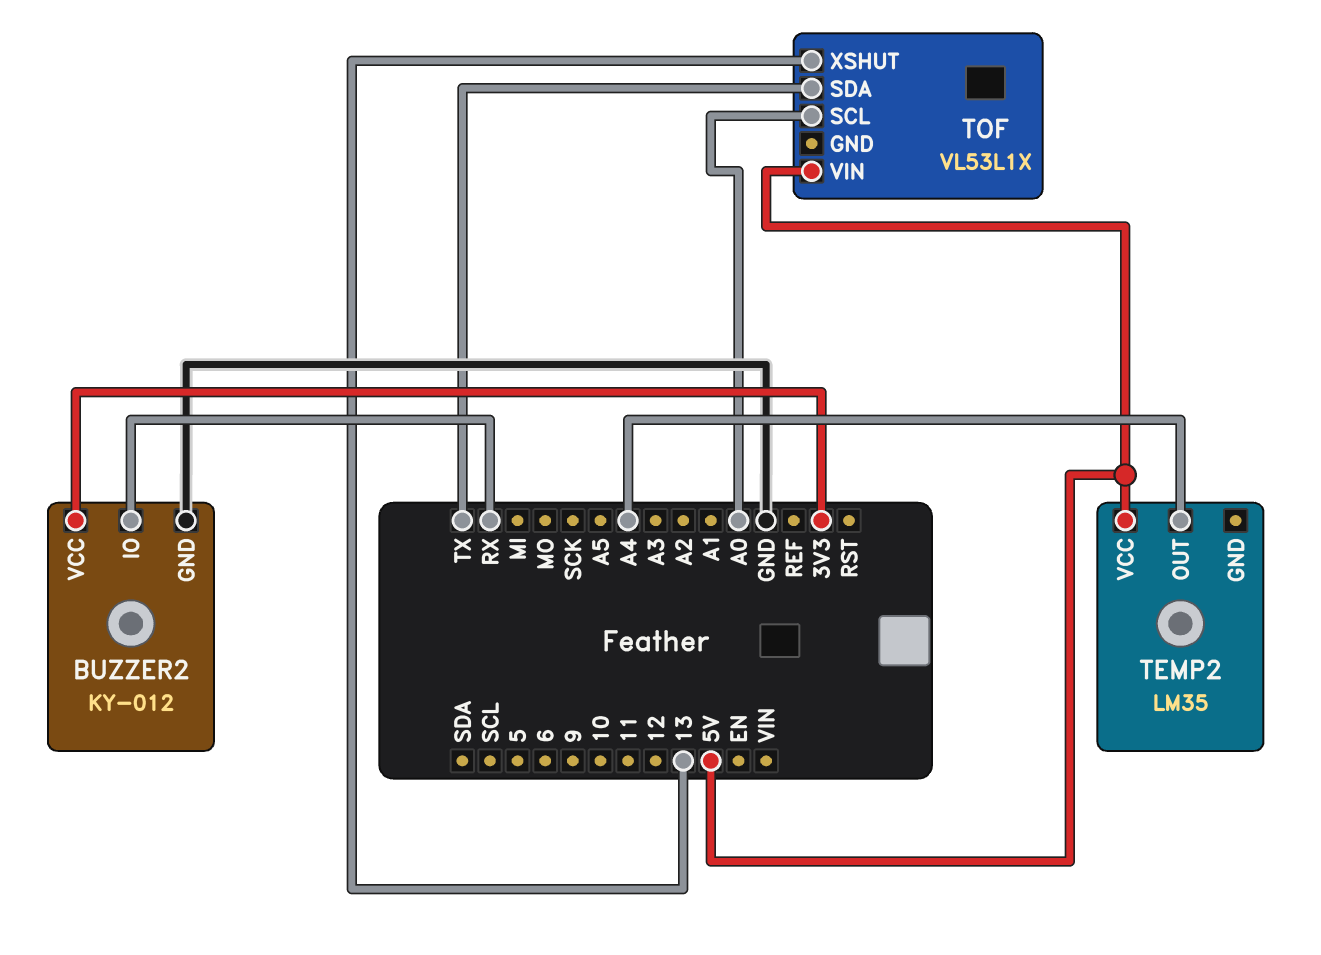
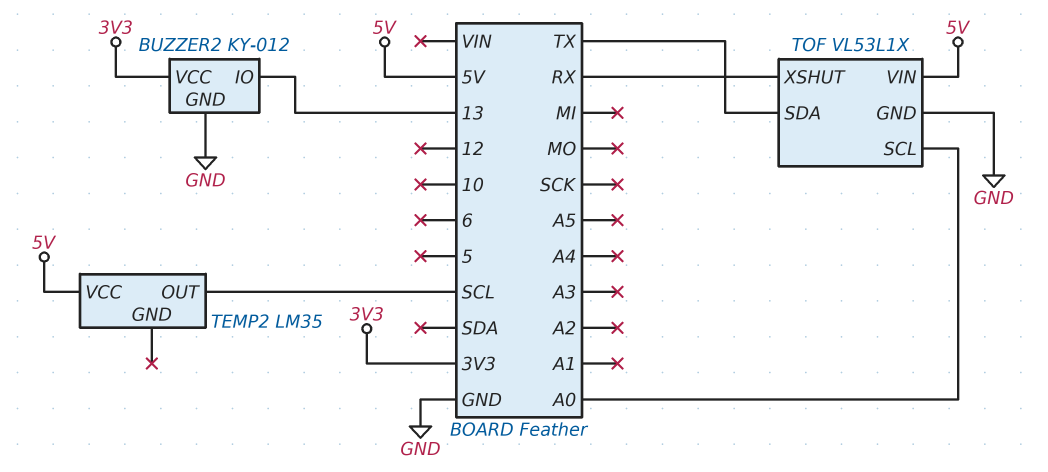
BUZZER2 pin IO: RX -> 13
TEMP2 pin OUT: A4 -> SCL
TOF pin GND: none -> GND
TOF pin XSHUT: 13 -> RX

